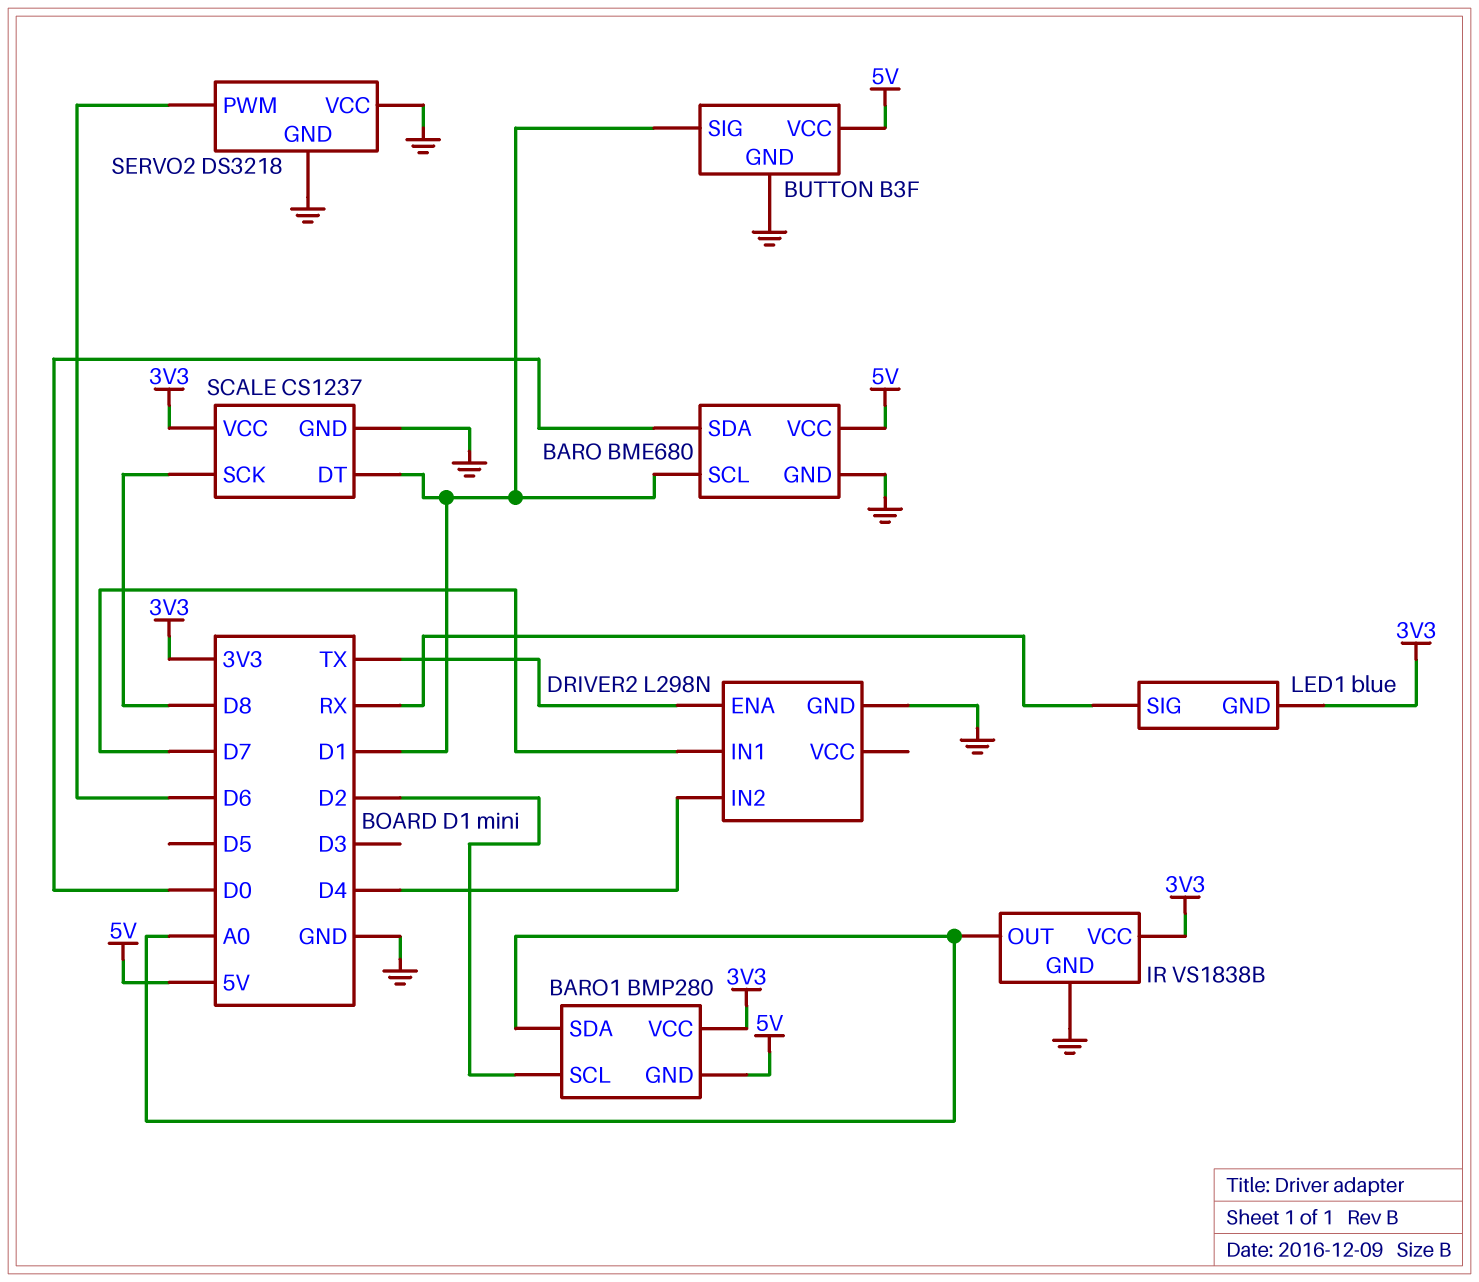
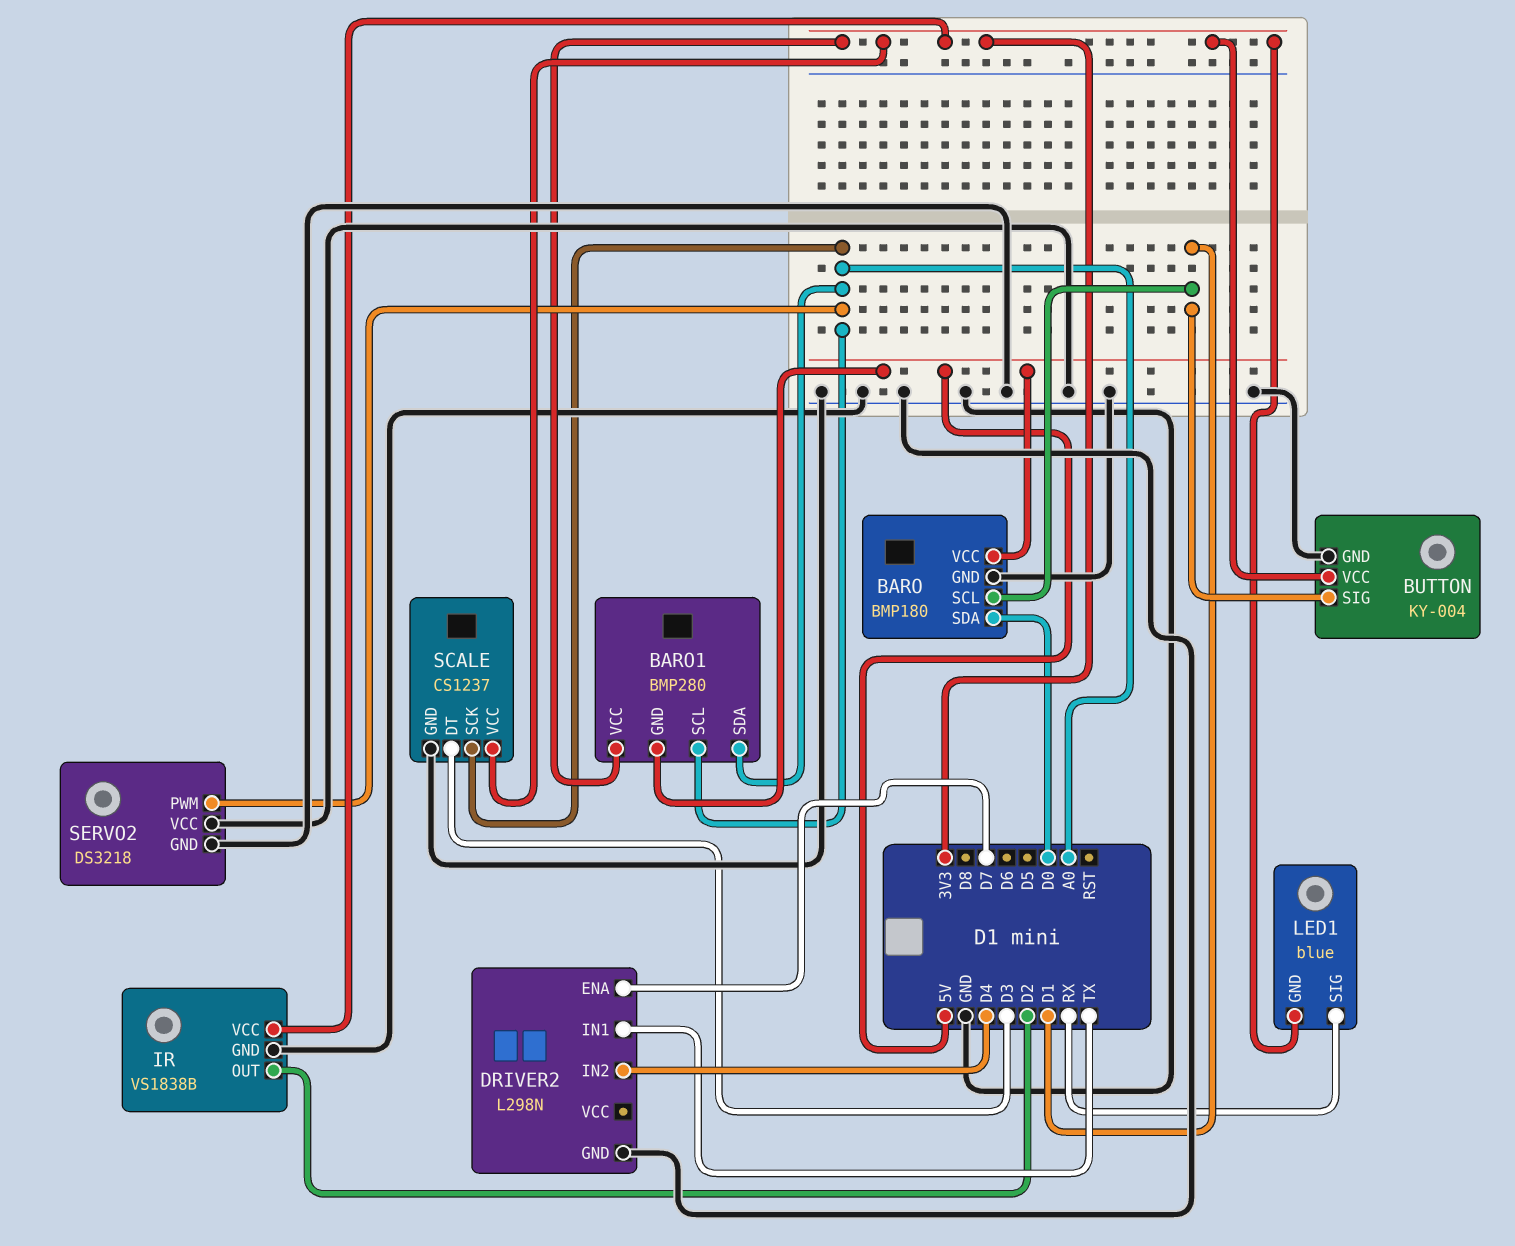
BARO: BME680 -> BMP180
BARO1 pin SCL: D2 -> A0
BUTTON: B3F -> KY-004
BUTTON pin VCC: 5V -> 3V3
DRIVER2 pin ENA: TX -> D7
DRIVER2 pin IN1: D7 -> TX
IR pin OUT: A0 -> D2
SCALE pin DT: D1 -> D3
SCALE pin SCK: D8 -> A0
SERVO2 pin PWM: D6 -> A0

